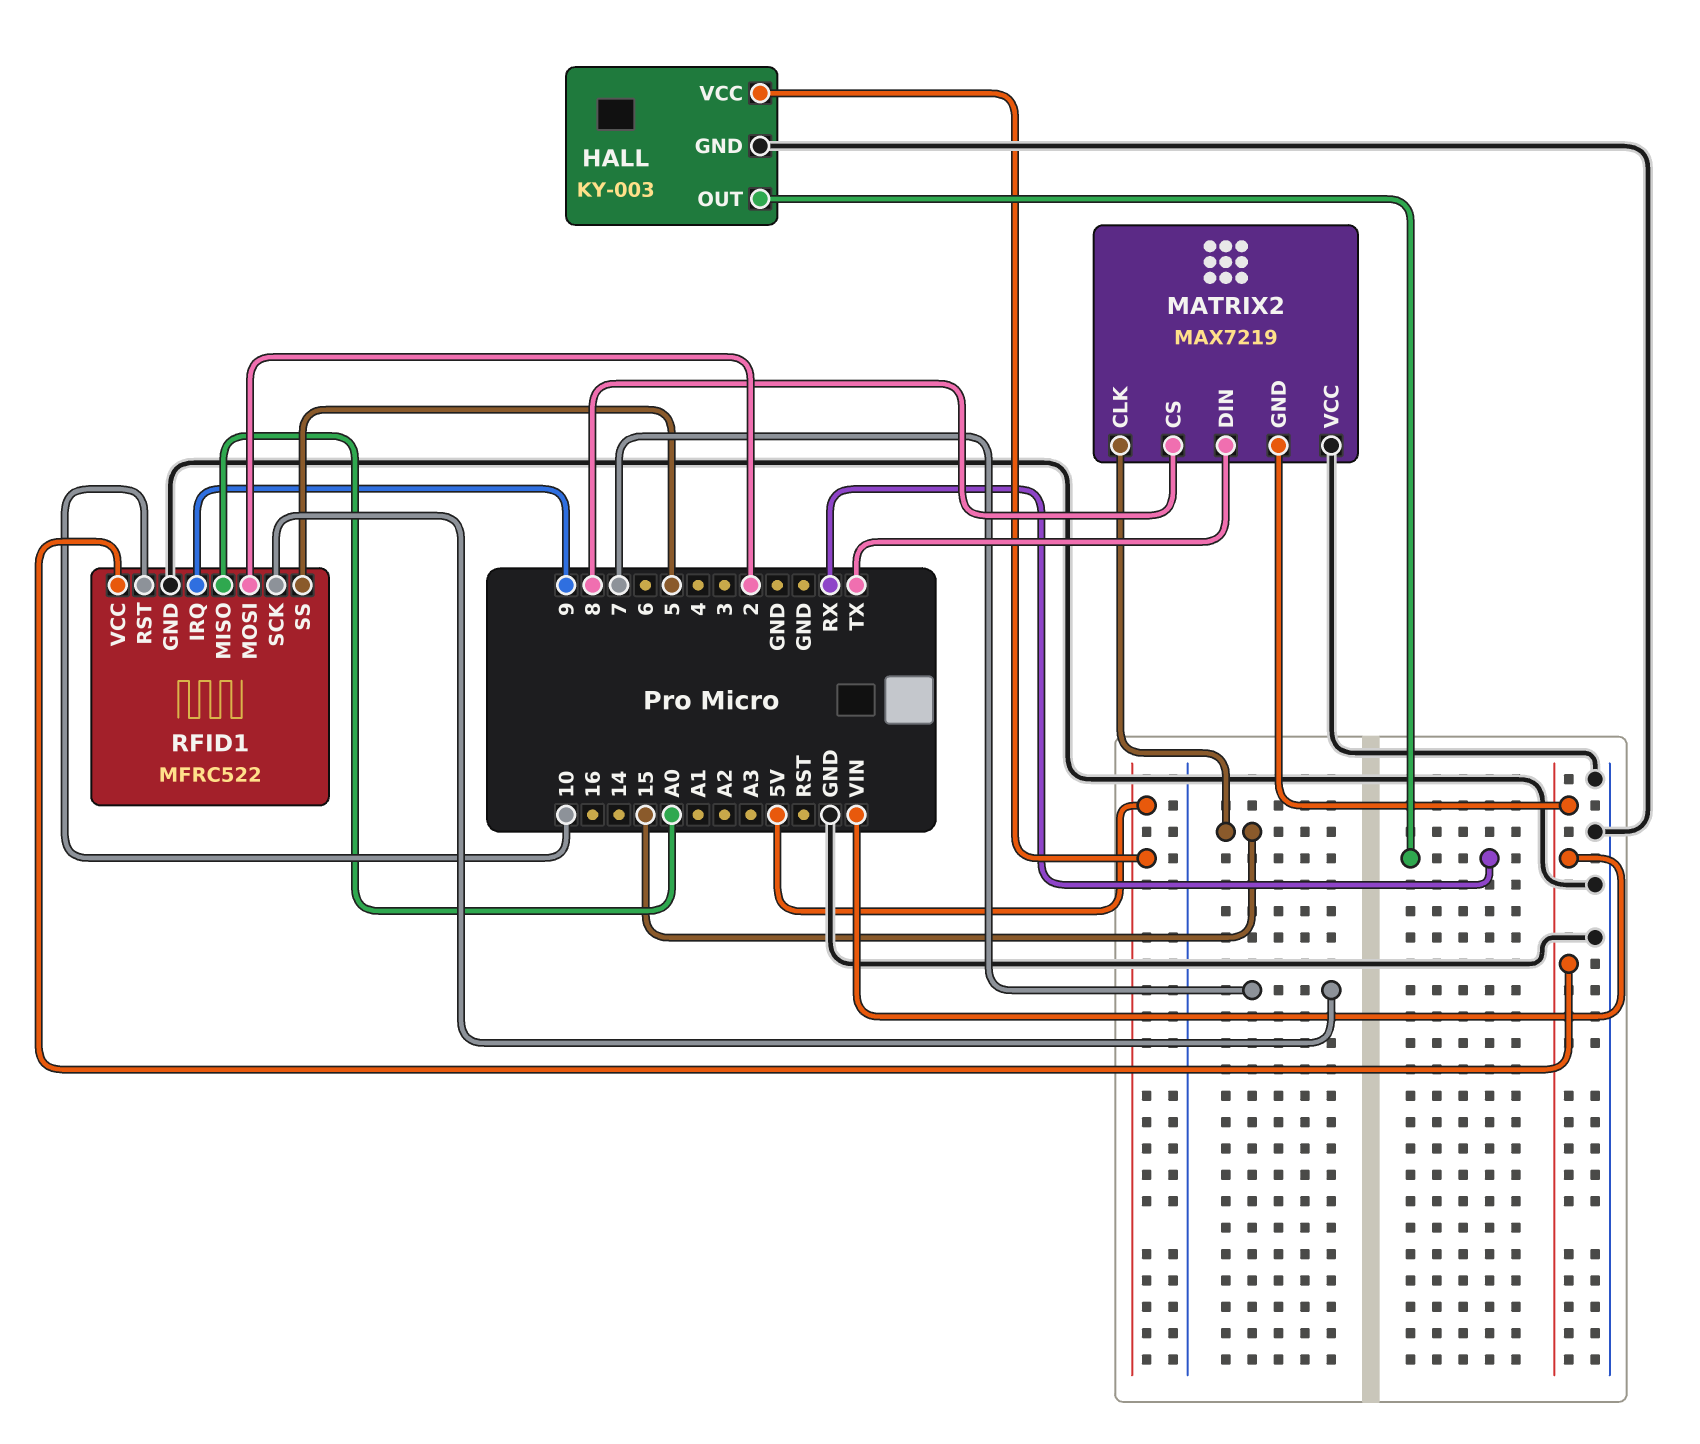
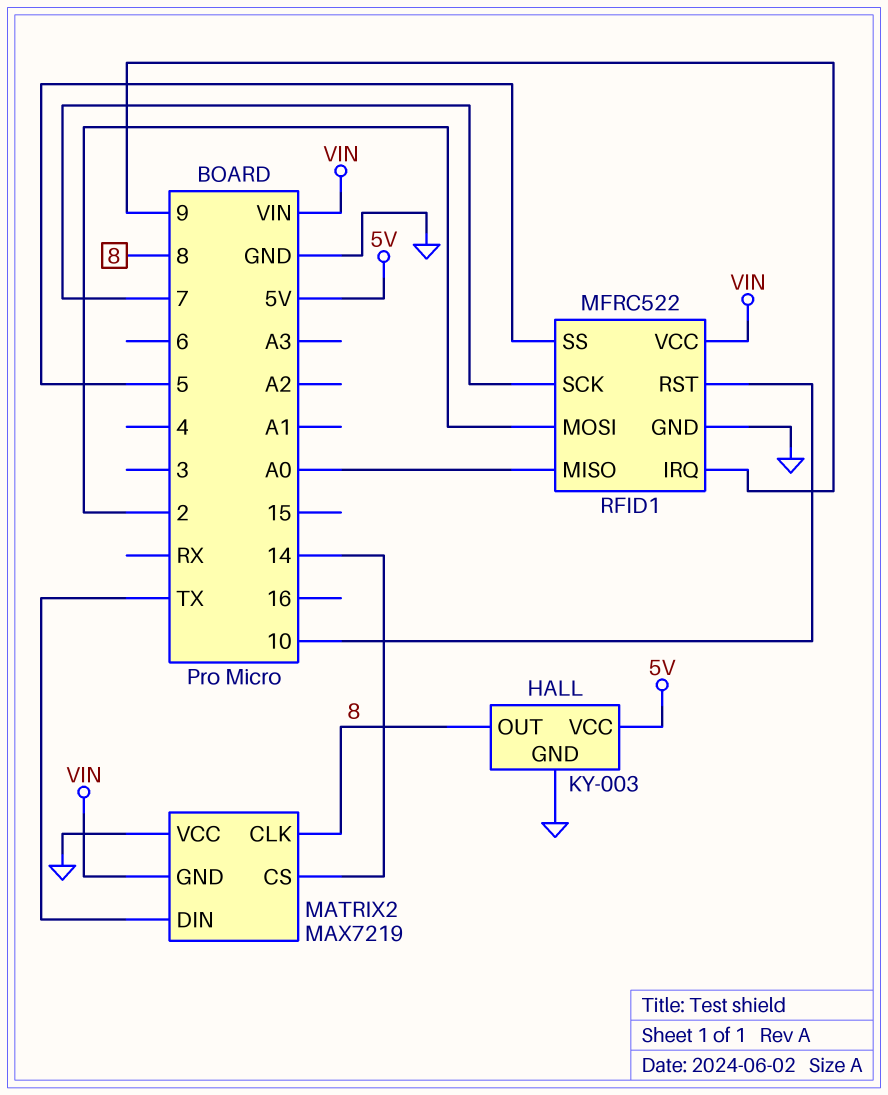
HALL pin OUT: RX -> 8
MATRIX2 pin CLK: 15 -> 8
MATRIX2 pin CS: 8 -> 14

